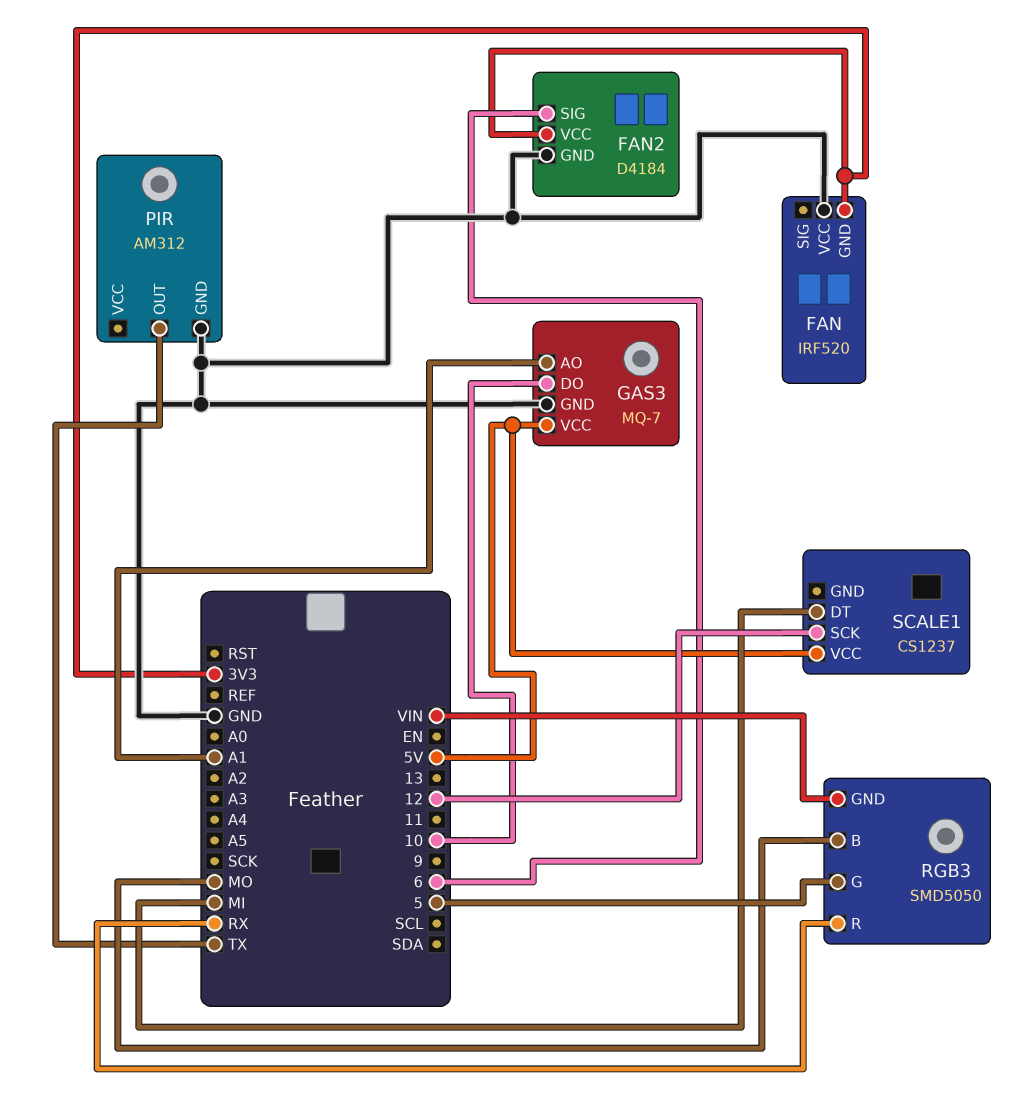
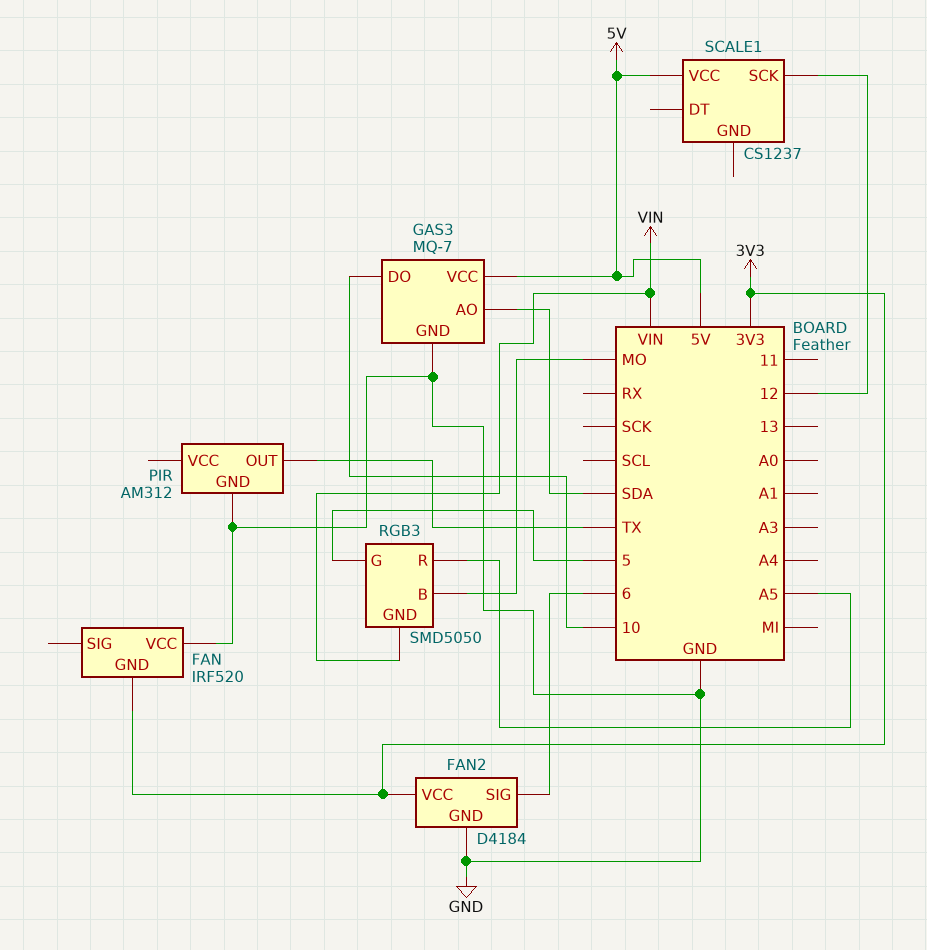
GAS3 pin AO: A1 -> SDA
RGB3 pin R: RX -> A5
SCALE1 pin DT: MI -> none

